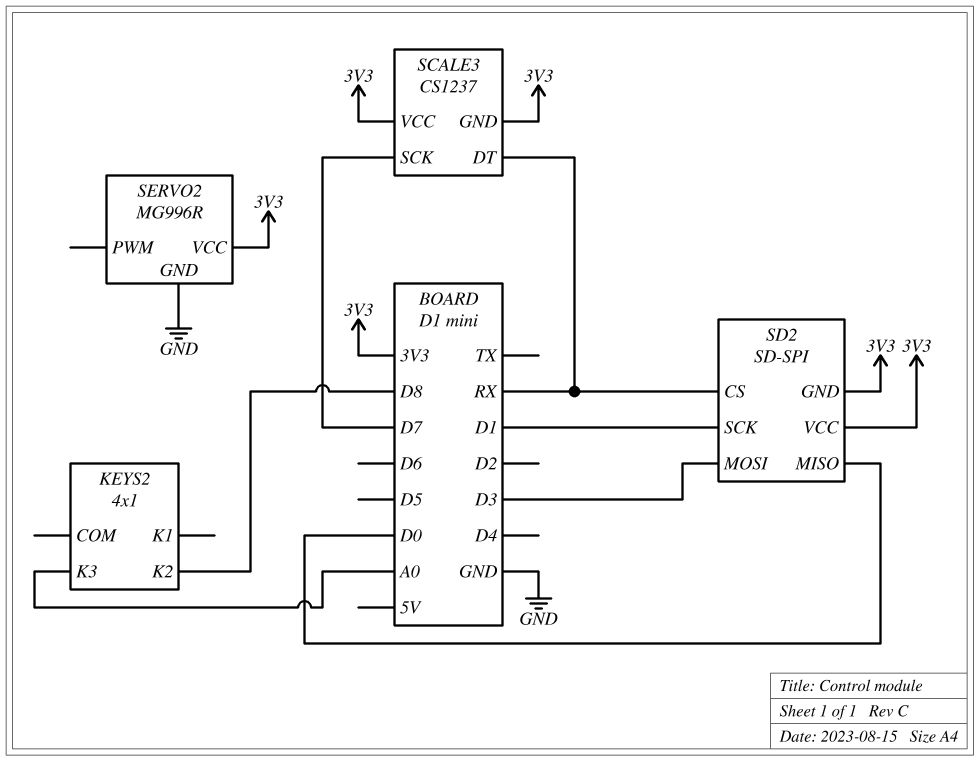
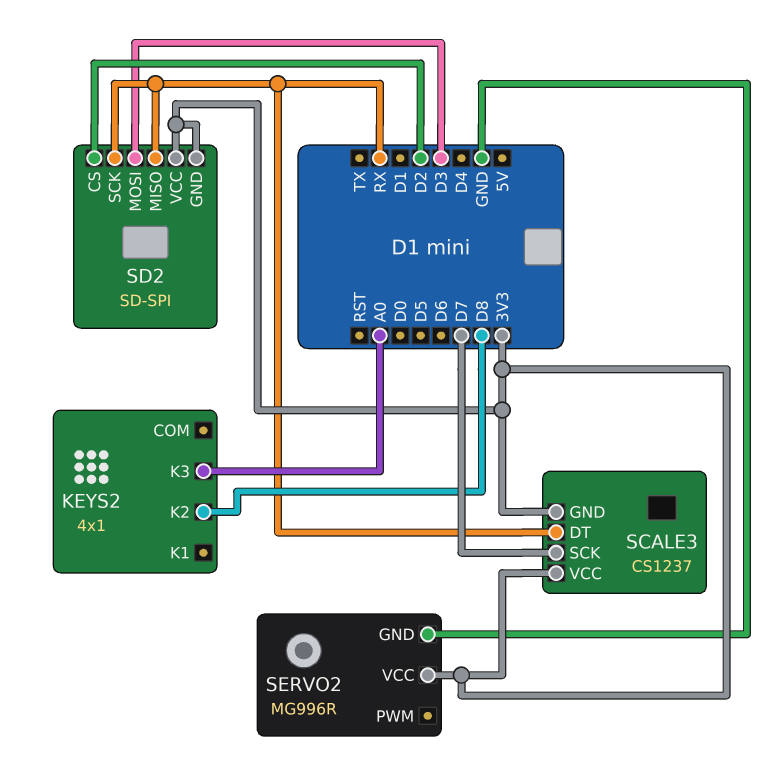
SD2 pin CS: RX -> D2
SD2 pin MISO: D0 -> RX
SD2 pin SCK: D1 -> RX

